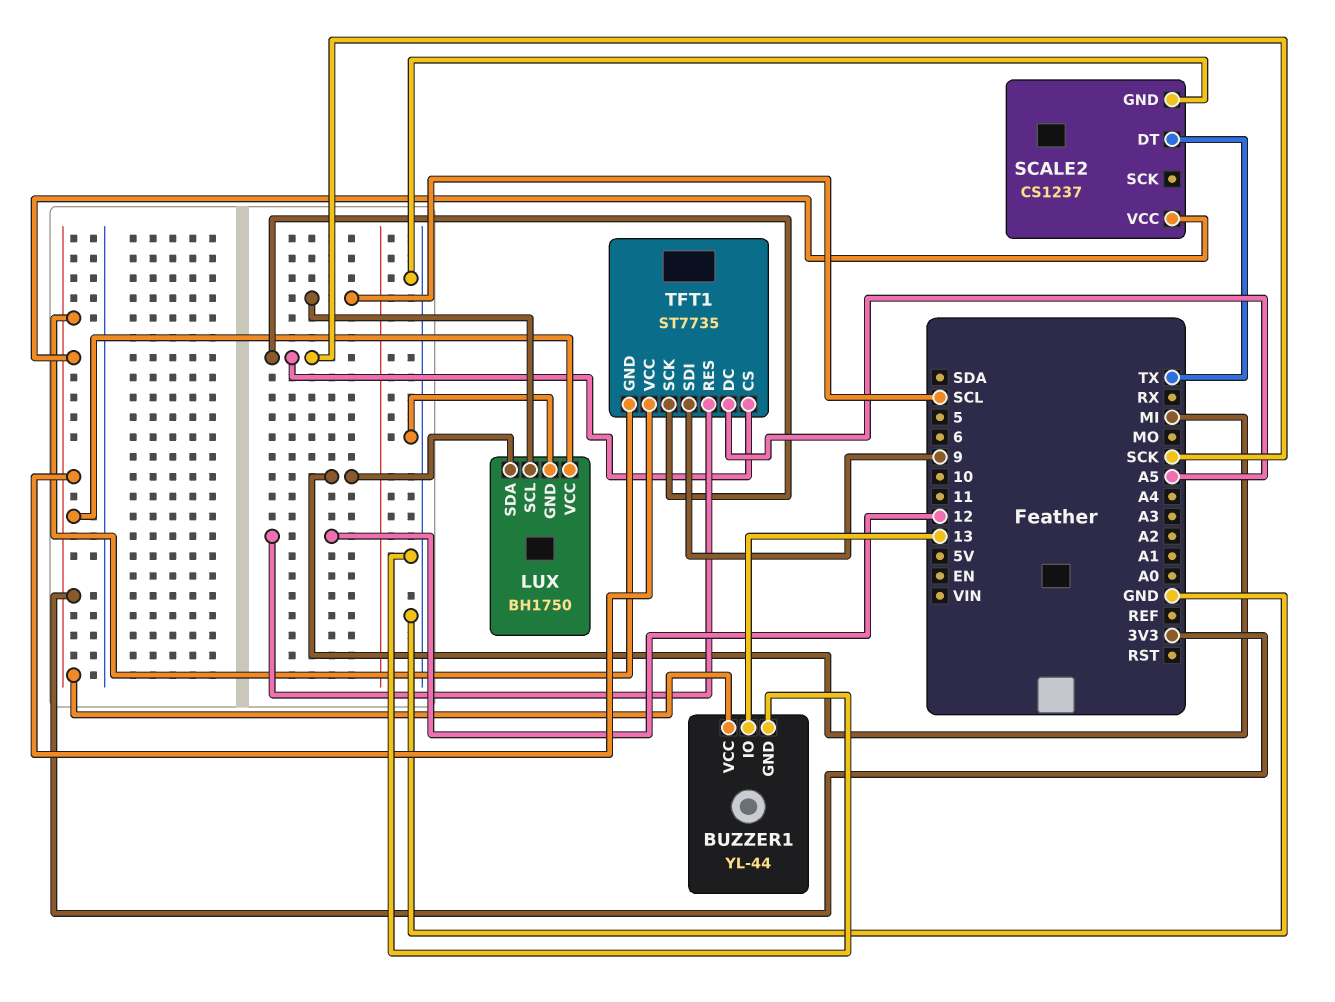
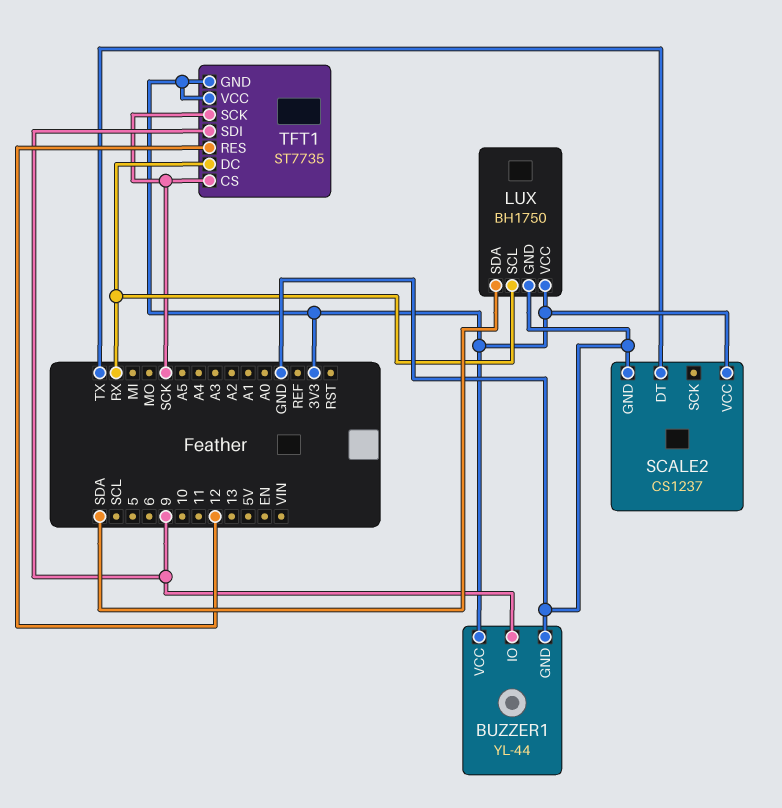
BUZZER1 pin IO: 13 -> 9
LUX pin SCL: SCL -> RX
LUX pin SDA: MI -> SDA
TFT1 pin DC: A5 -> RX

